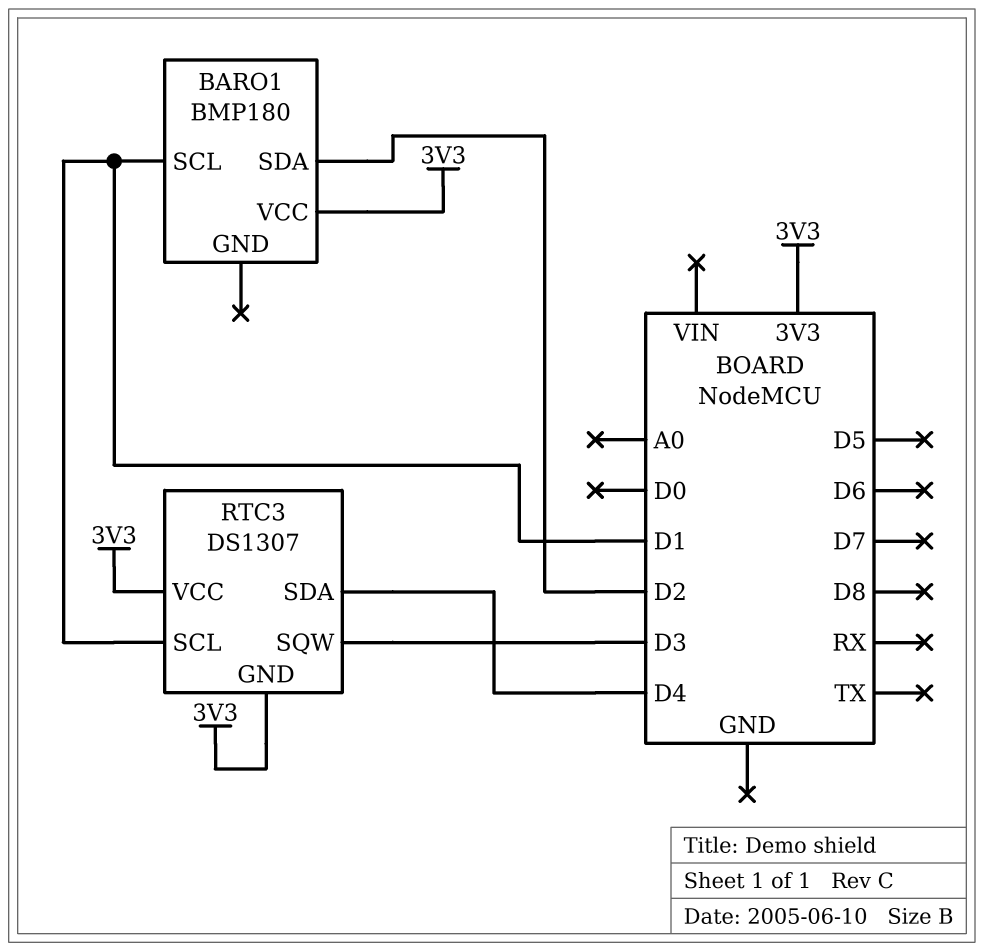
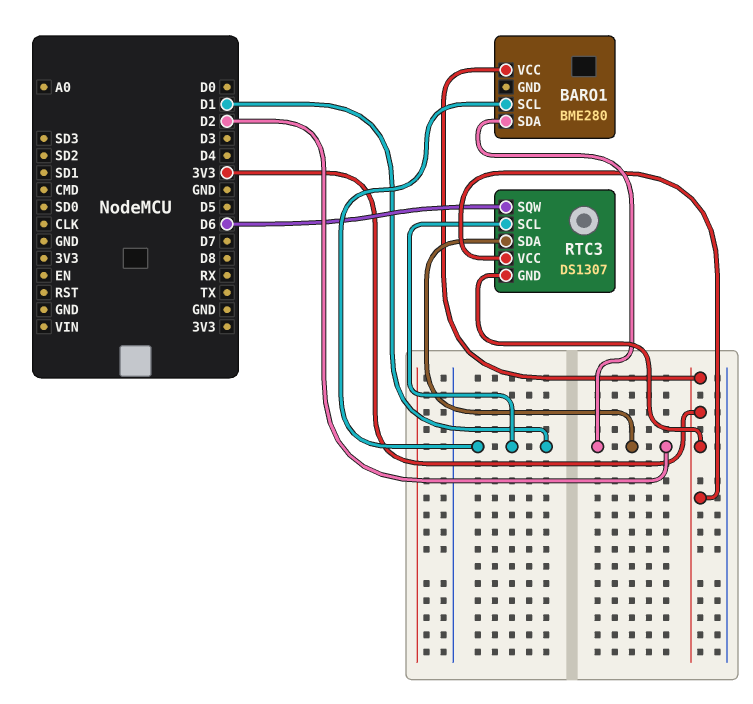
BARO1: BMP180 -> BME280
RTC3 pin SDA: D4 -> D2
RTC3 pin SQW: D3 -> D6

